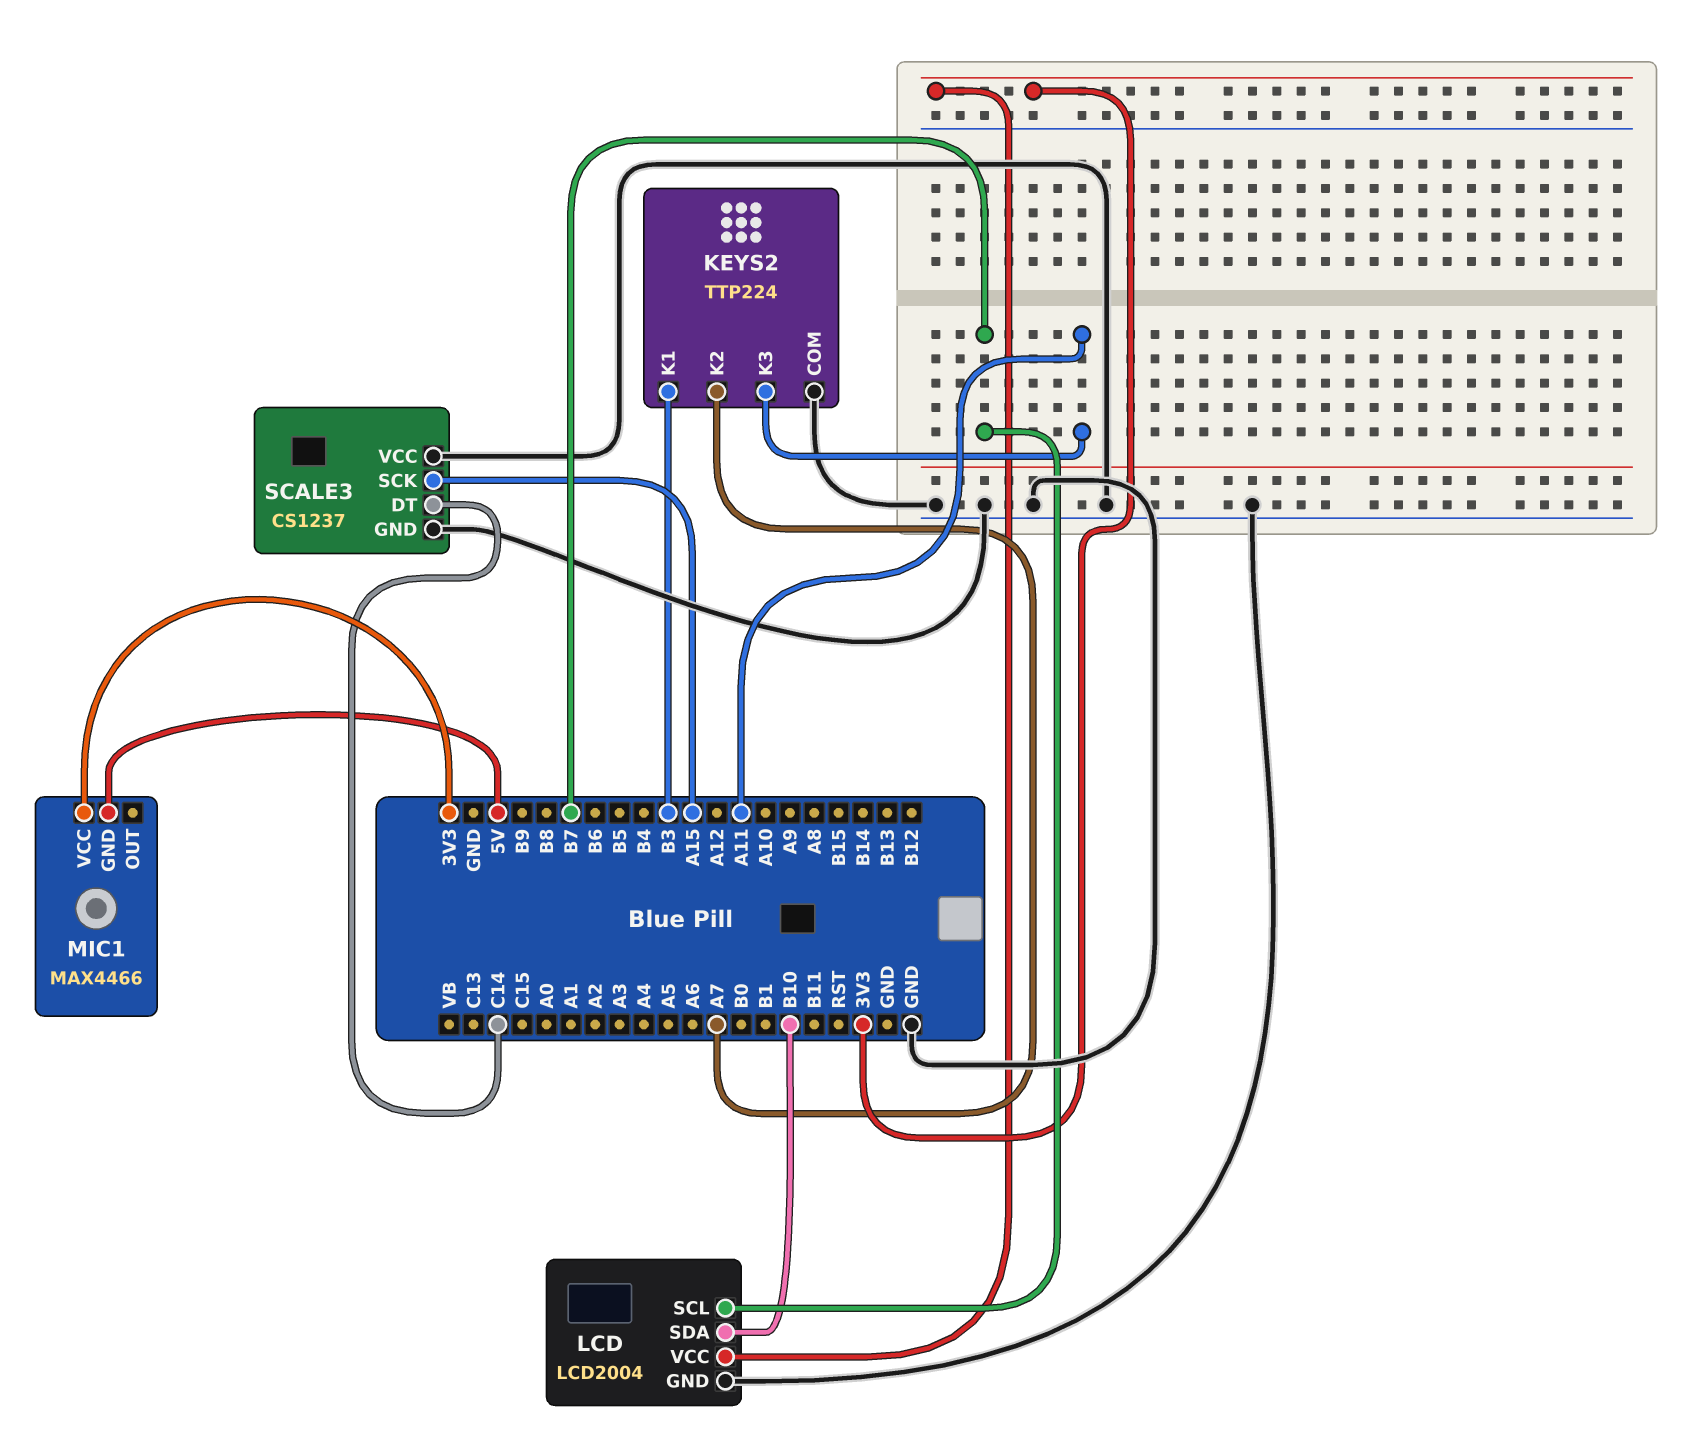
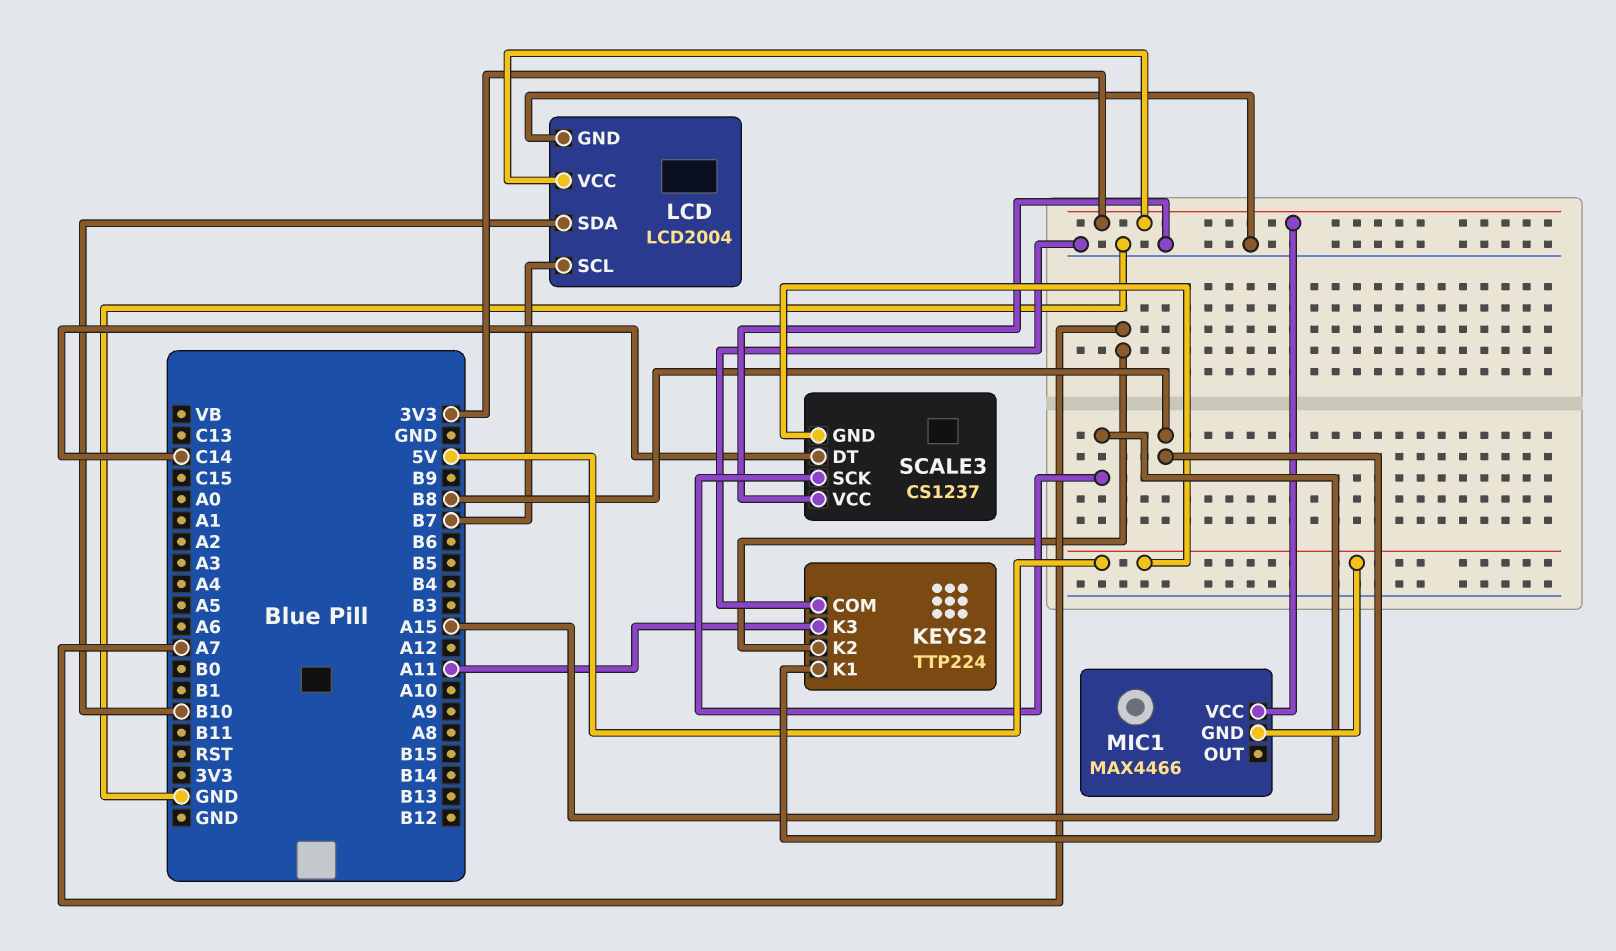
KEYS2 pin K1: B3 -> B8
SCALE3 pin GND: GND -> 5V

